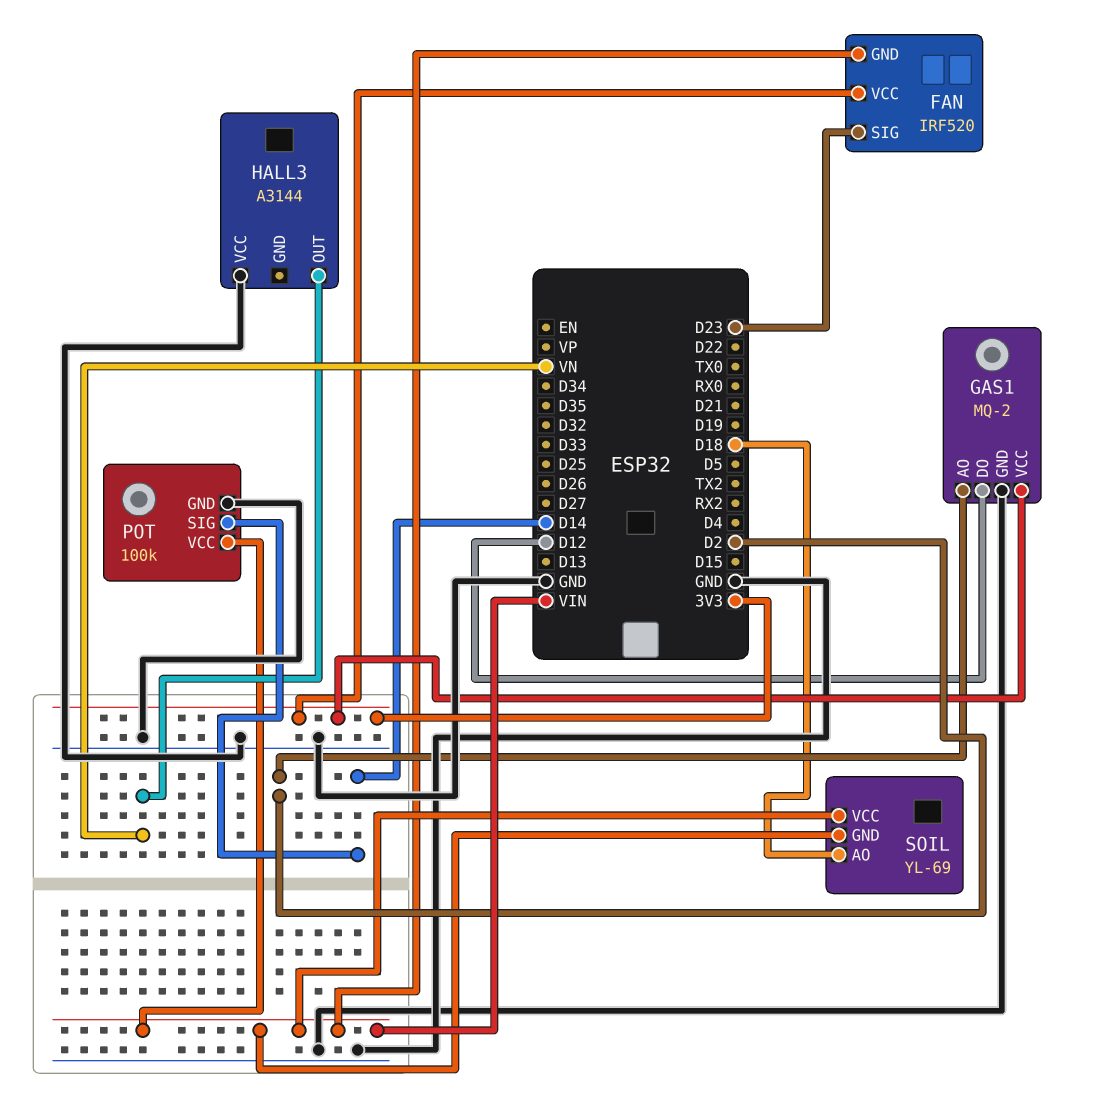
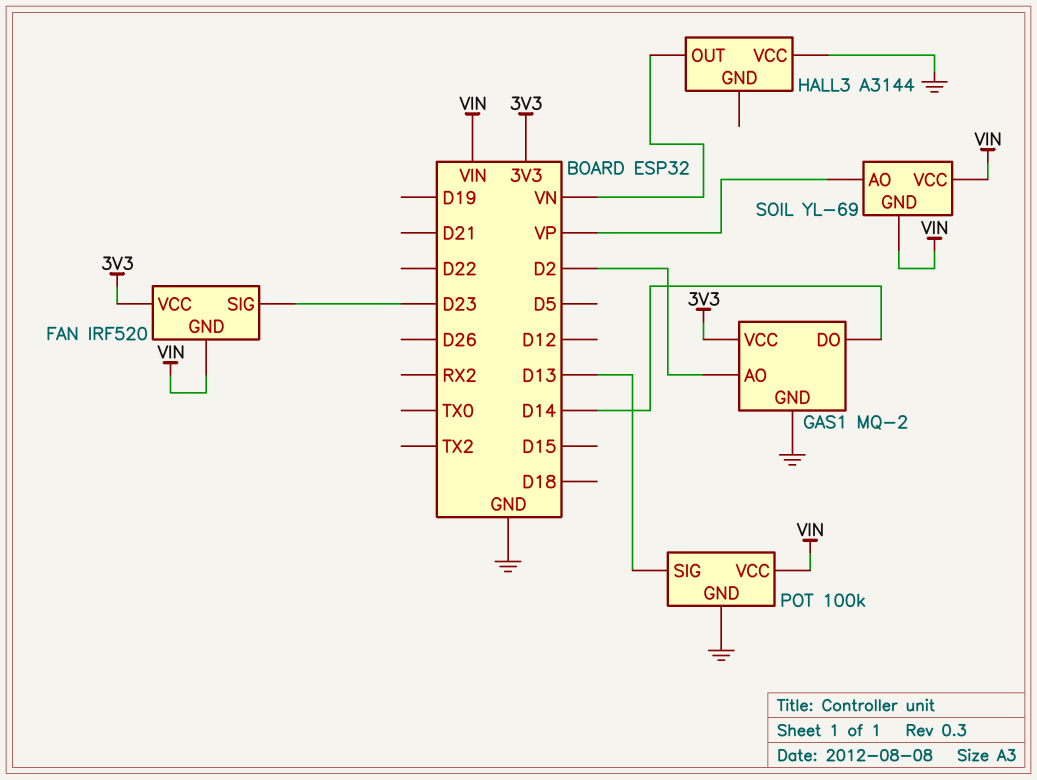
GAS1 pin DO: D12 -> D14
POT pin SIG: D14 -> D13
SOIL pin AO: D18 -> VP

